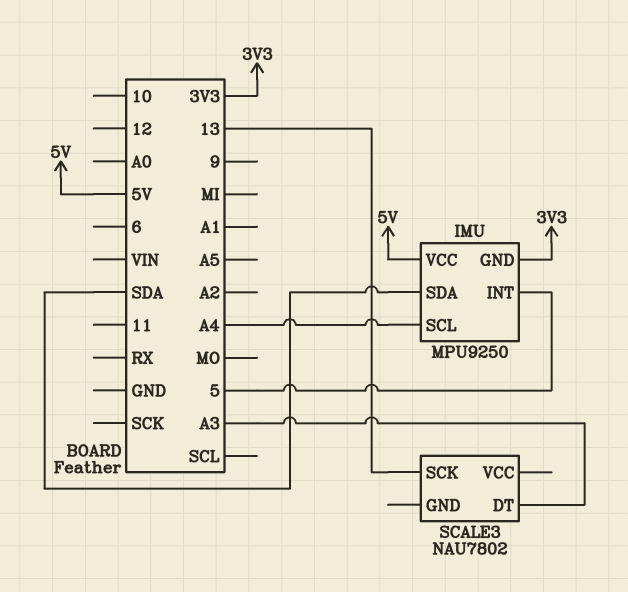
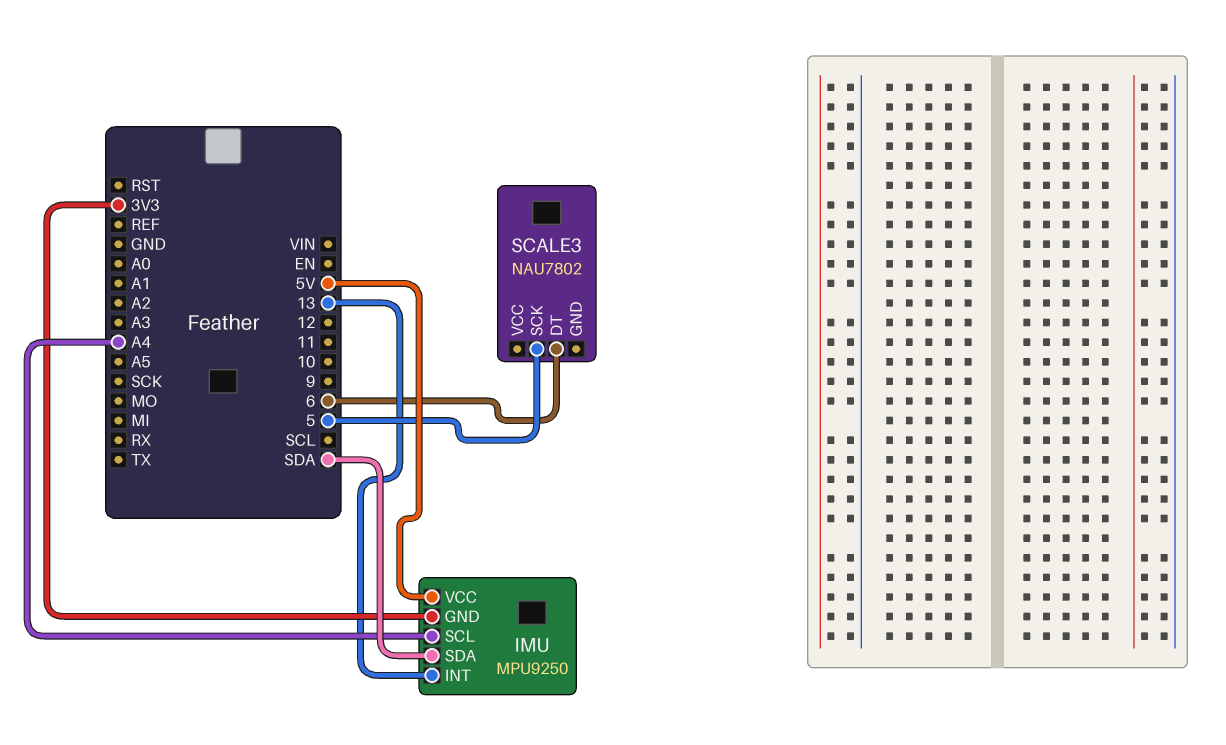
IMU pin INT: 5 -> 13
SCALE3 pin DT: A3 -> 6
SCALE3 pin SCK: 13 -> 5

